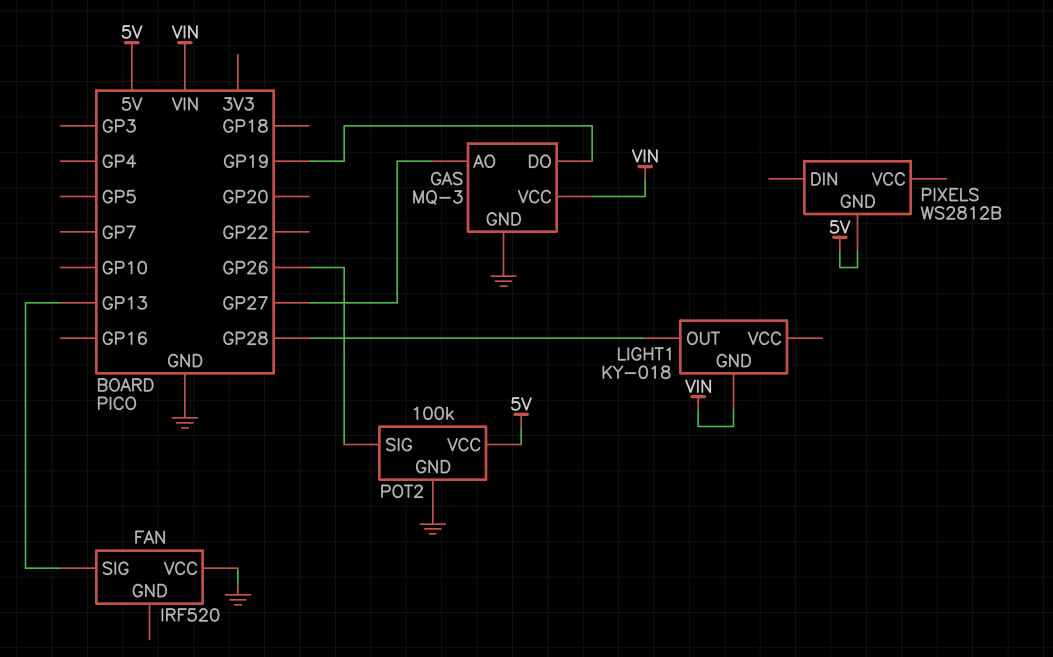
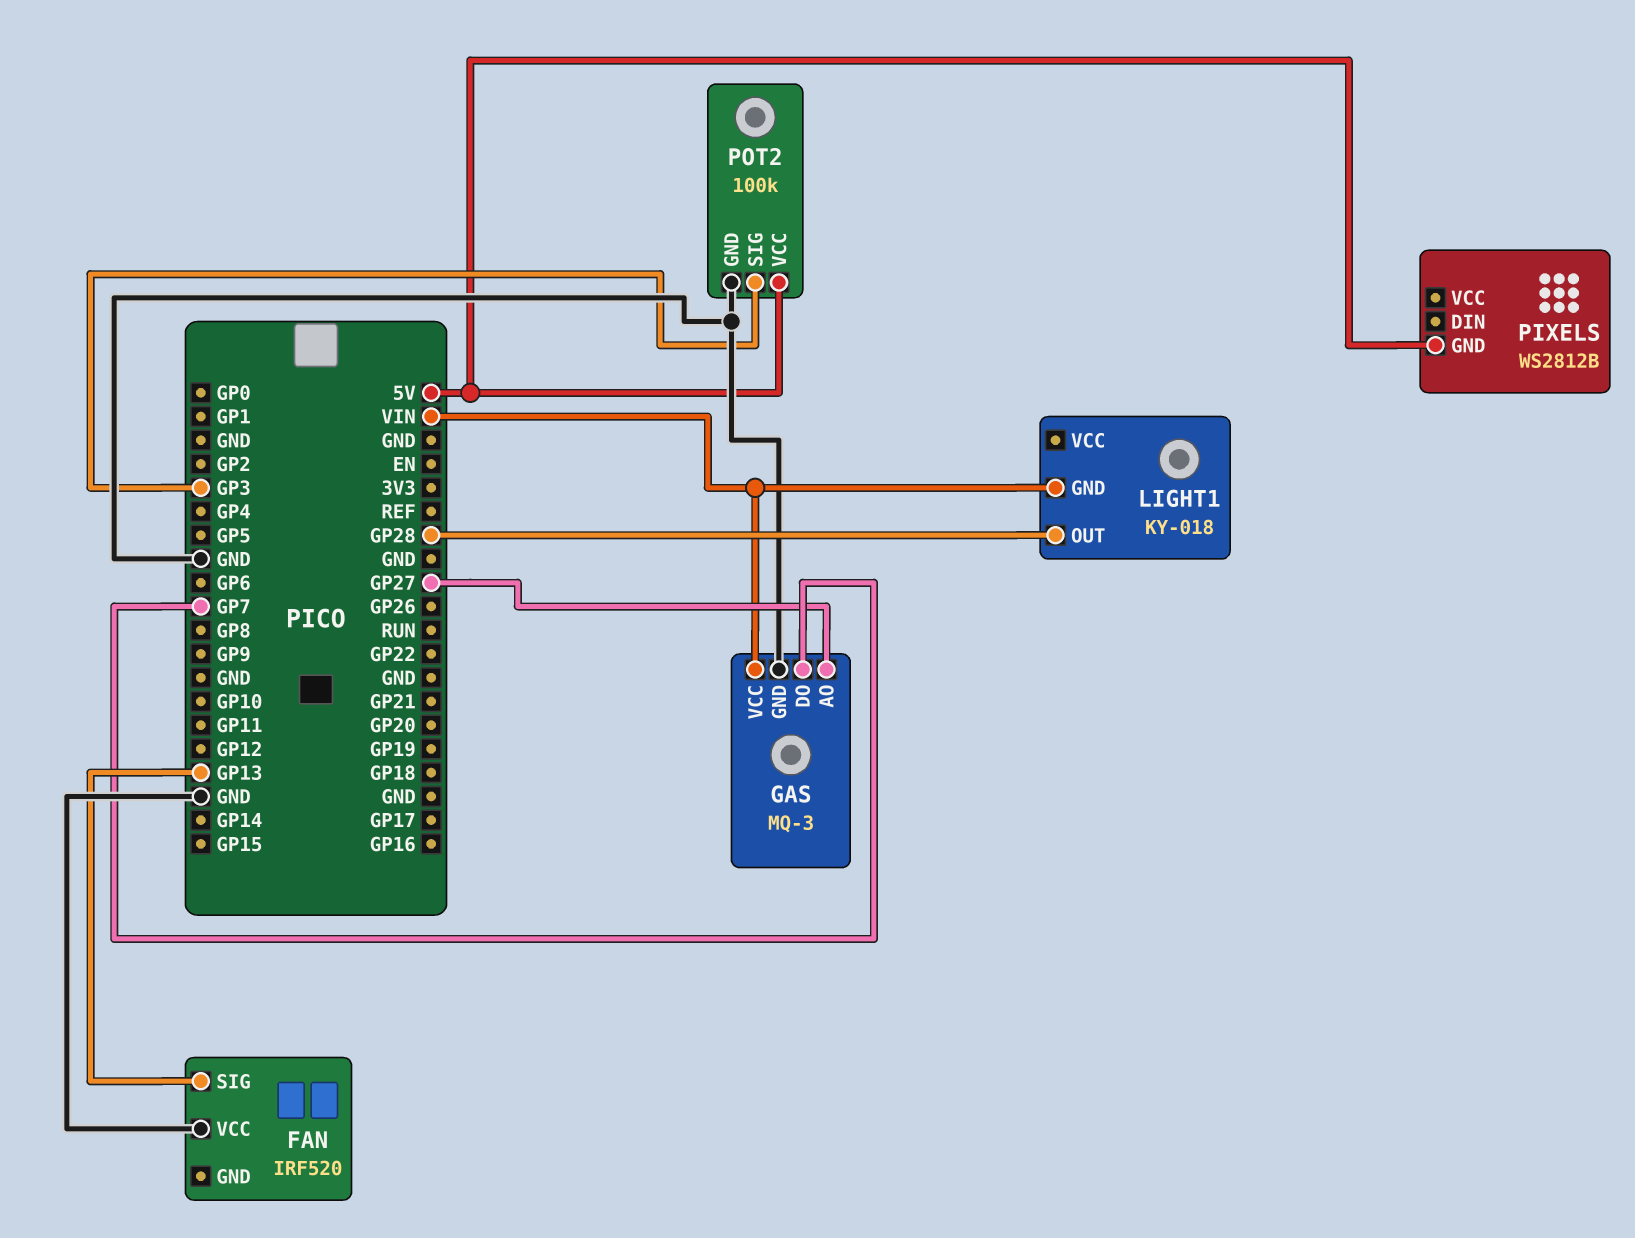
GAS pin DO: GP19 -> GP7
POT2 pin SIG: GP26 -> GP3

